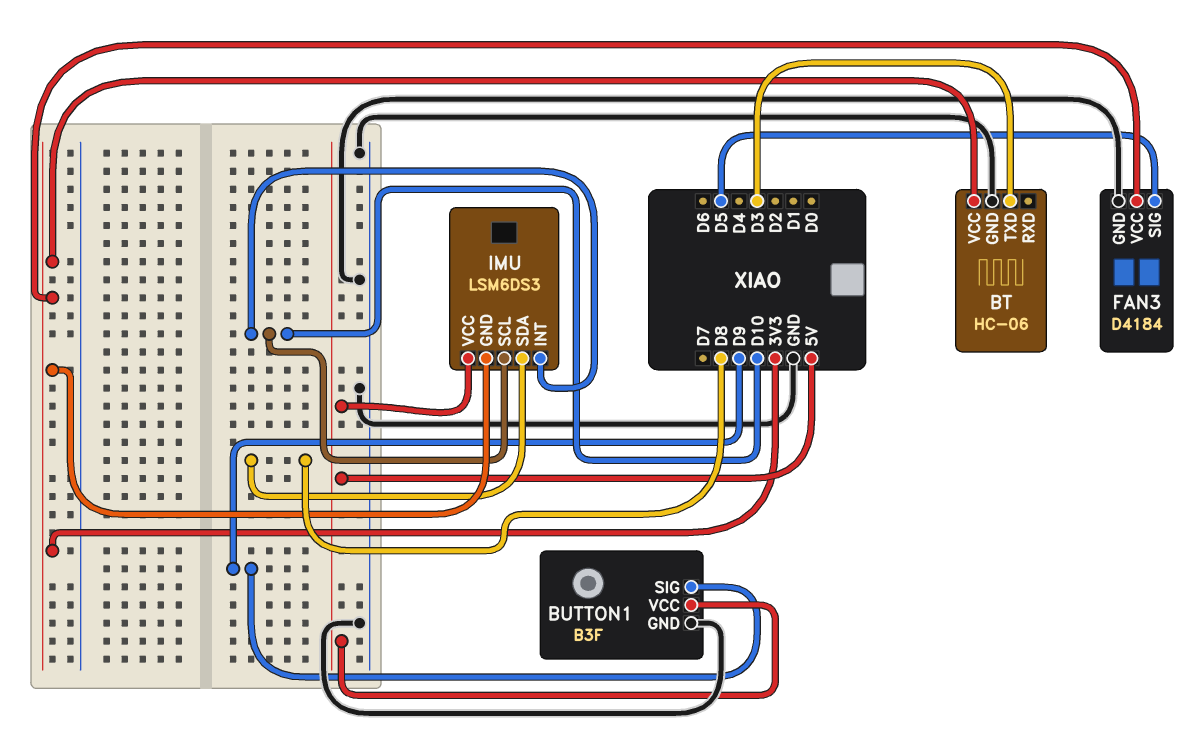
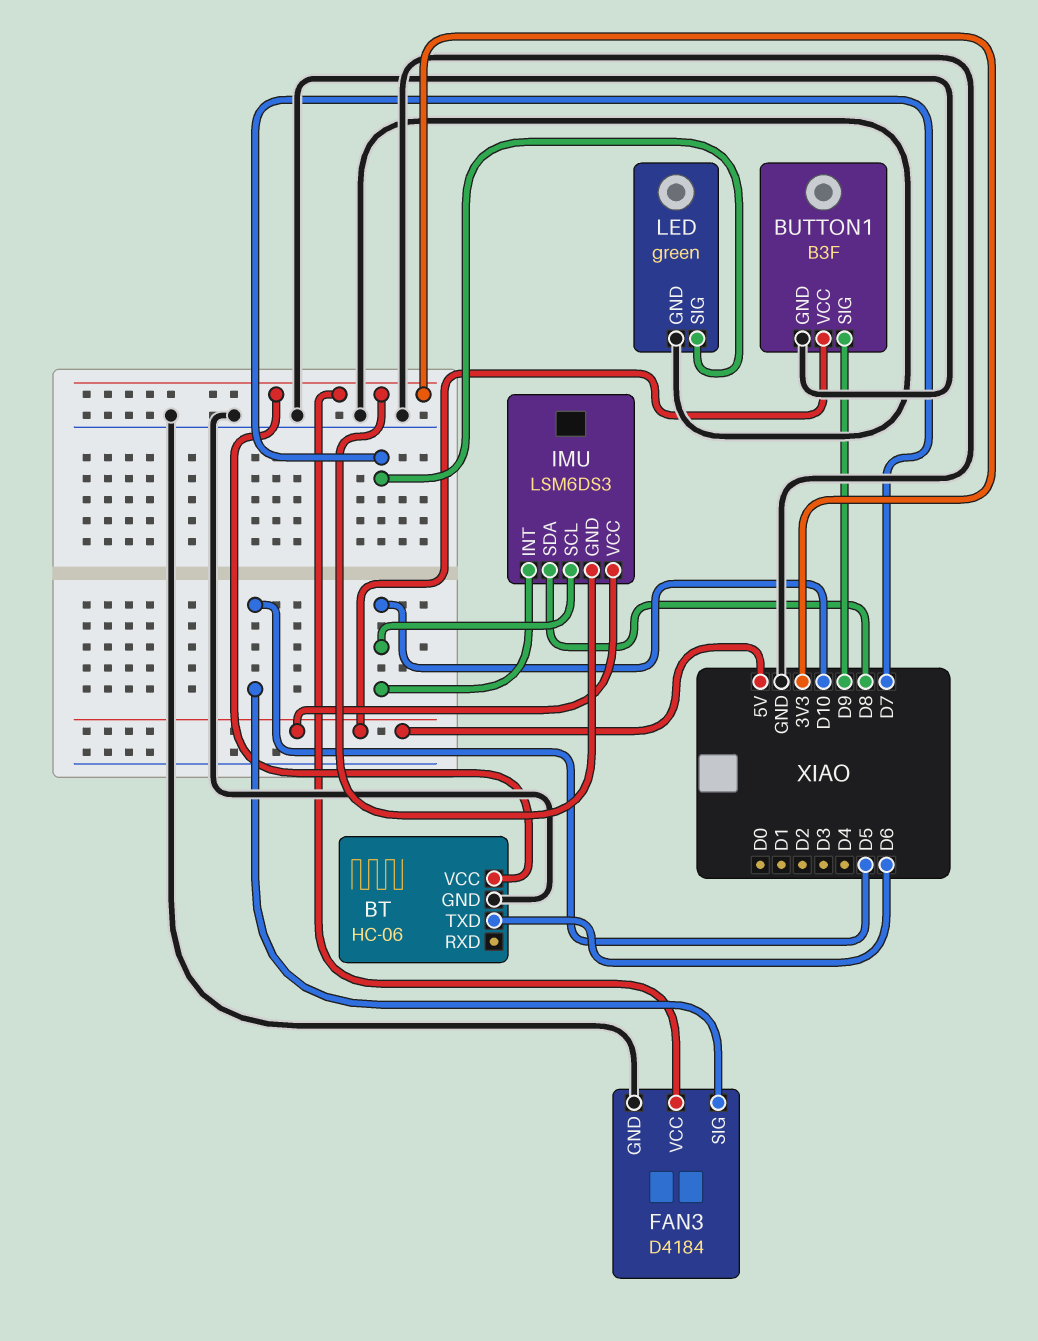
BT pin TXD: D3 -> D6
LED: none -> green
LED pin GND: none -> GND
LED pin SIG: none -> D7

